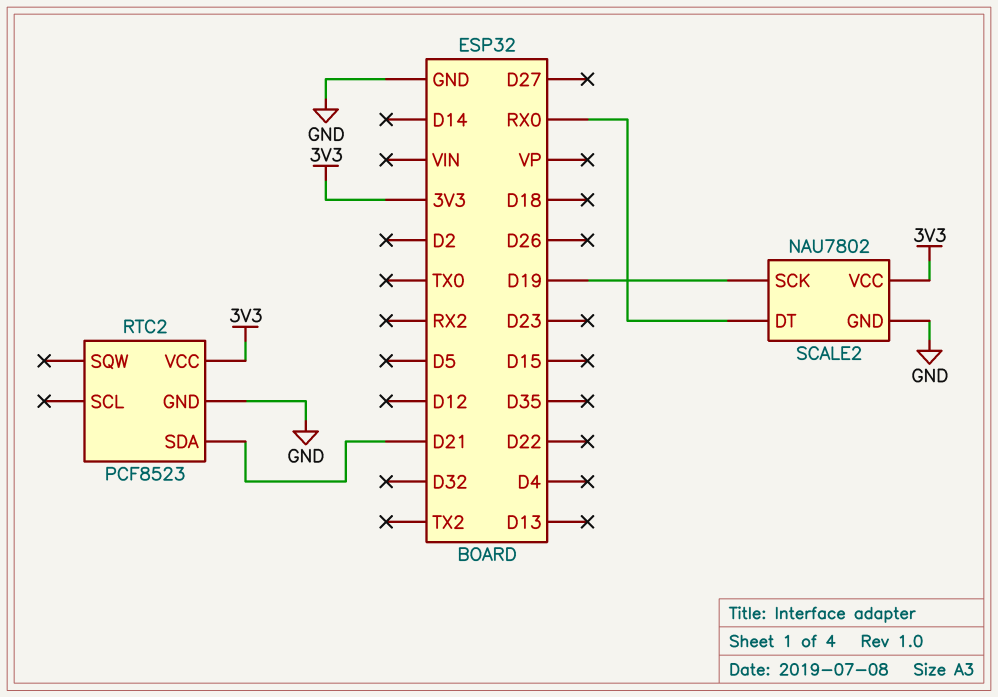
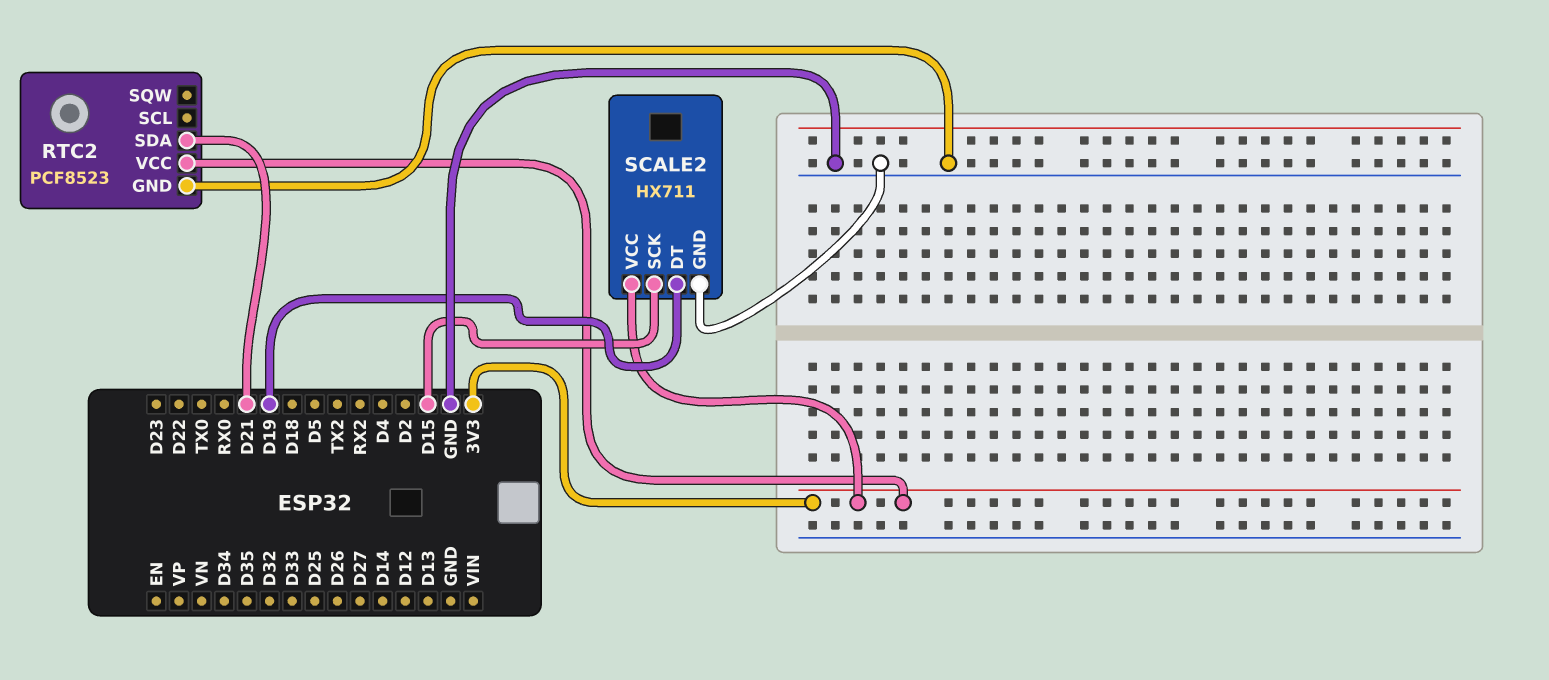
SCALE2: NAU7802 -> HX711
SCALE2 pin DT: RX0 -> D19
SCALE2 pin SCK: D19 -> D15

